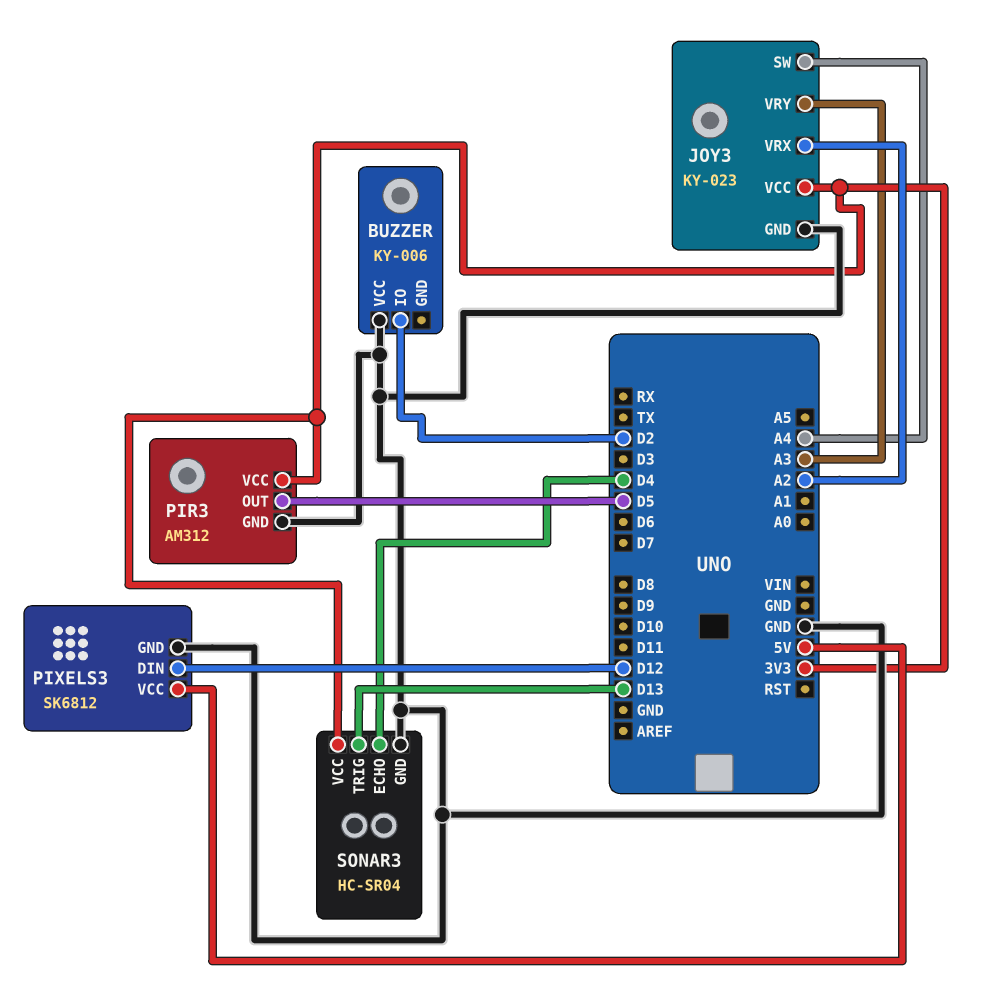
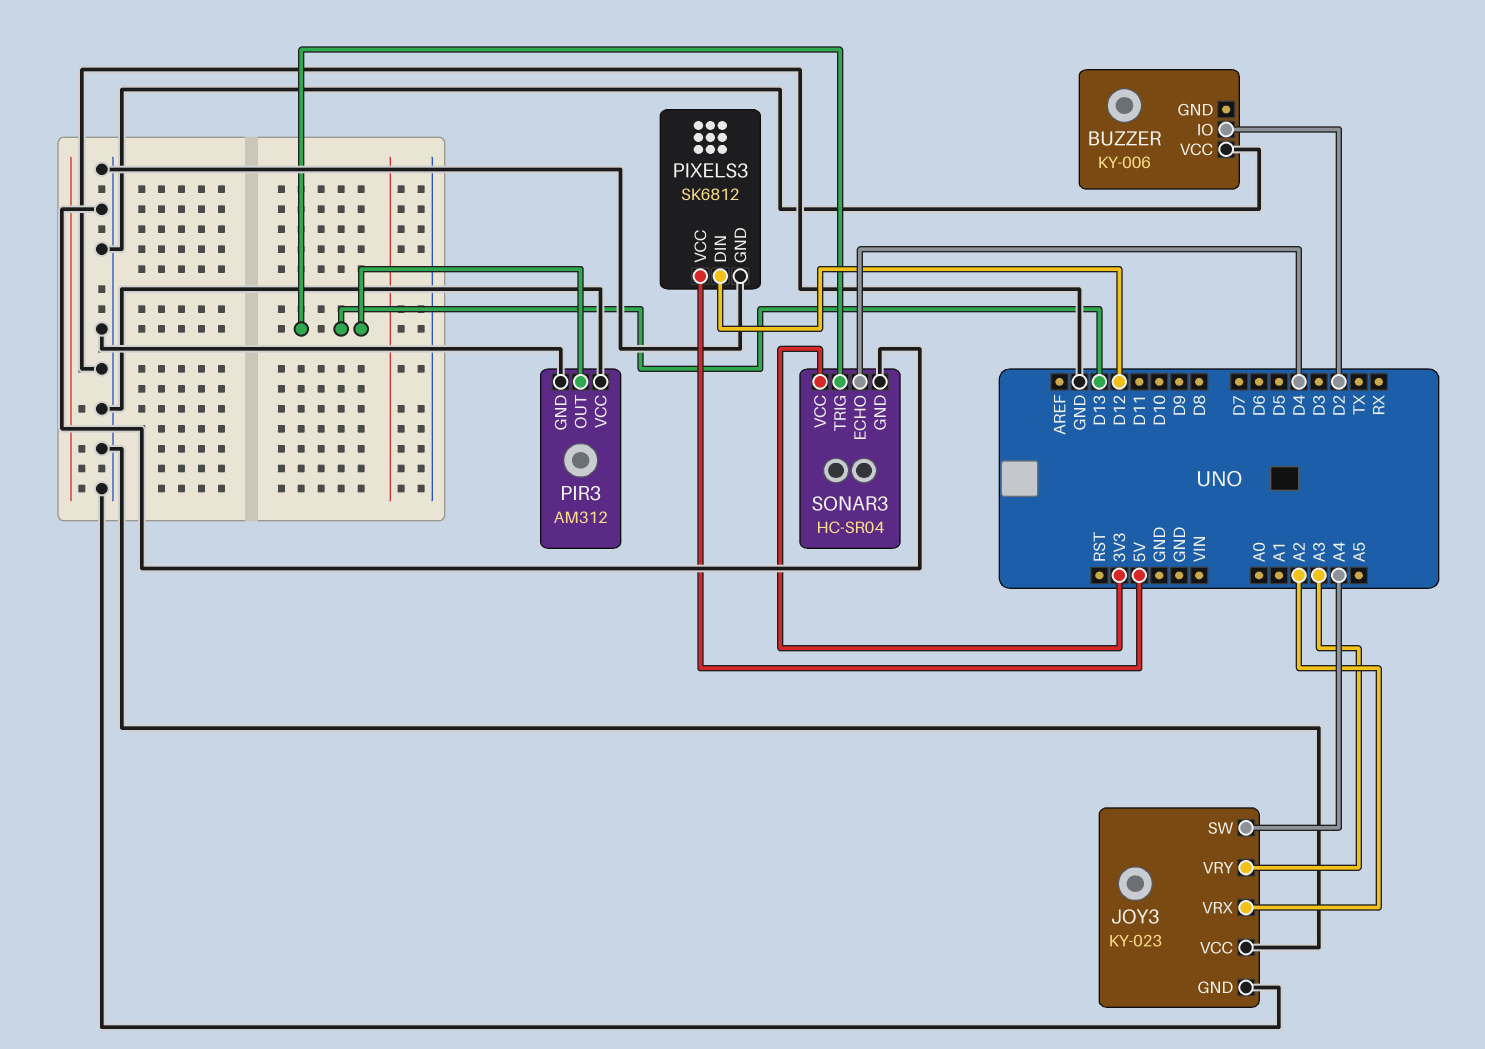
JOY3 pin VCC: 3V3 -> GND
PIR3 pin OUT: D5 -> D13
PIR3 pin VCC: 3V3 -> GND

